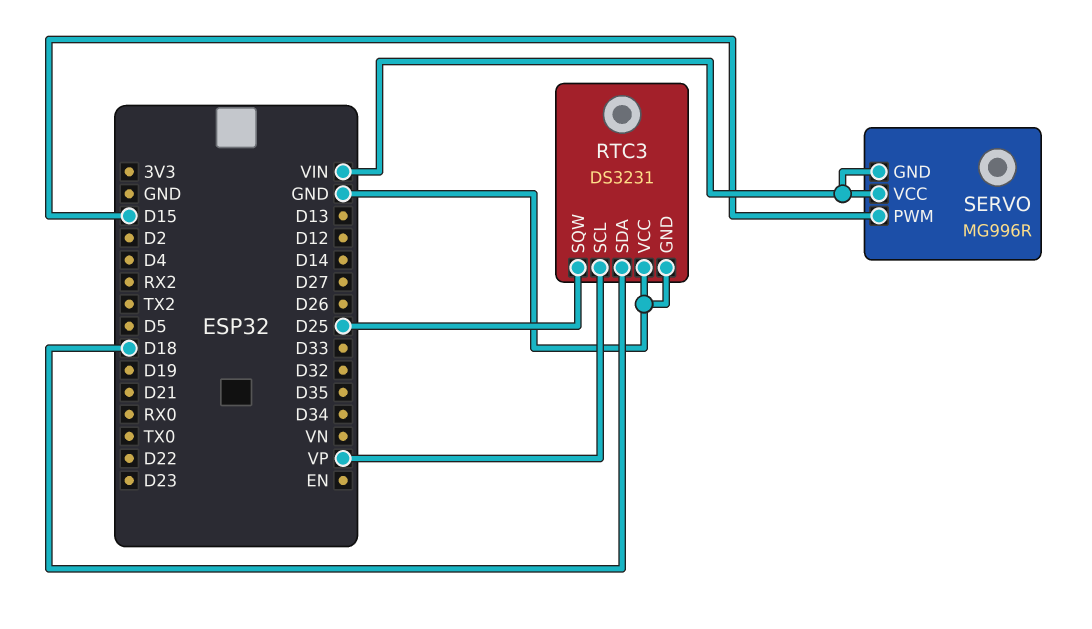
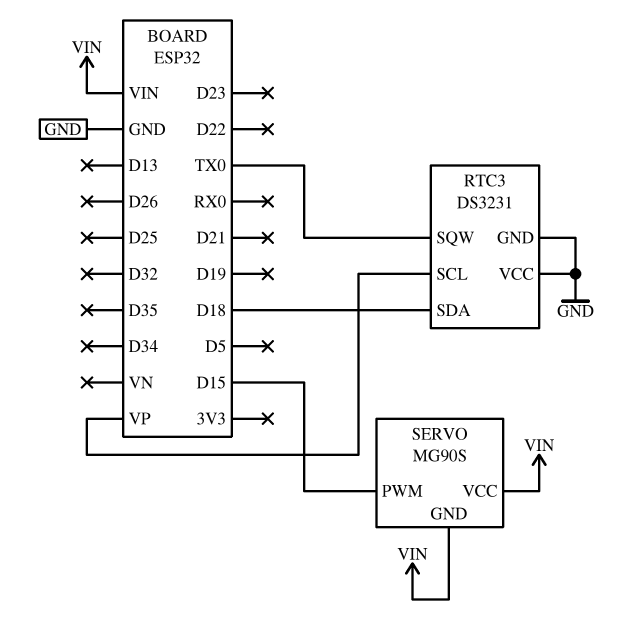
RTC3 pin SQW: D25 -> TX0
SERVO: MG996R -> MG90S

